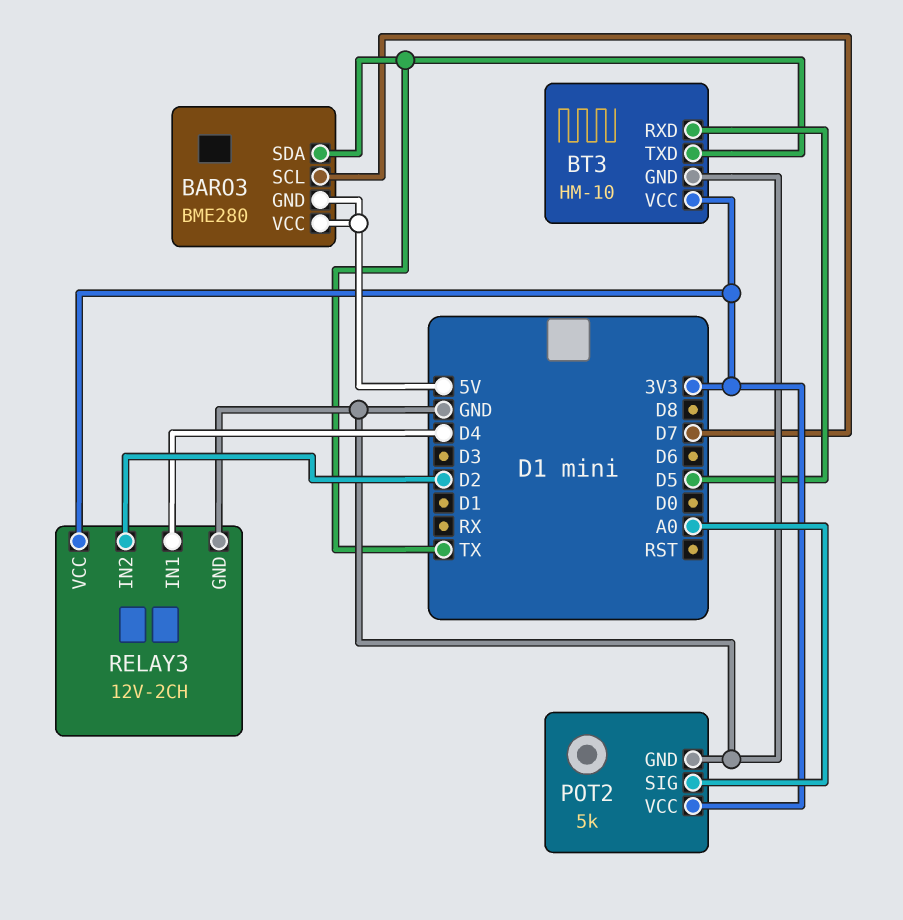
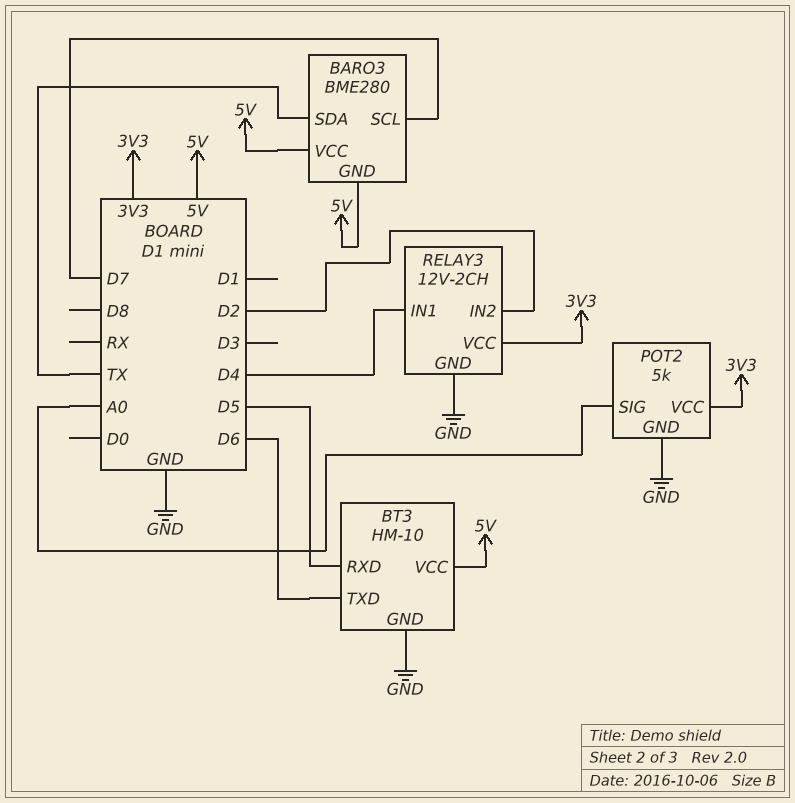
BT3 pin TXD: TX -> D6
BT3 pin VCC: 3V3 -> 5V

